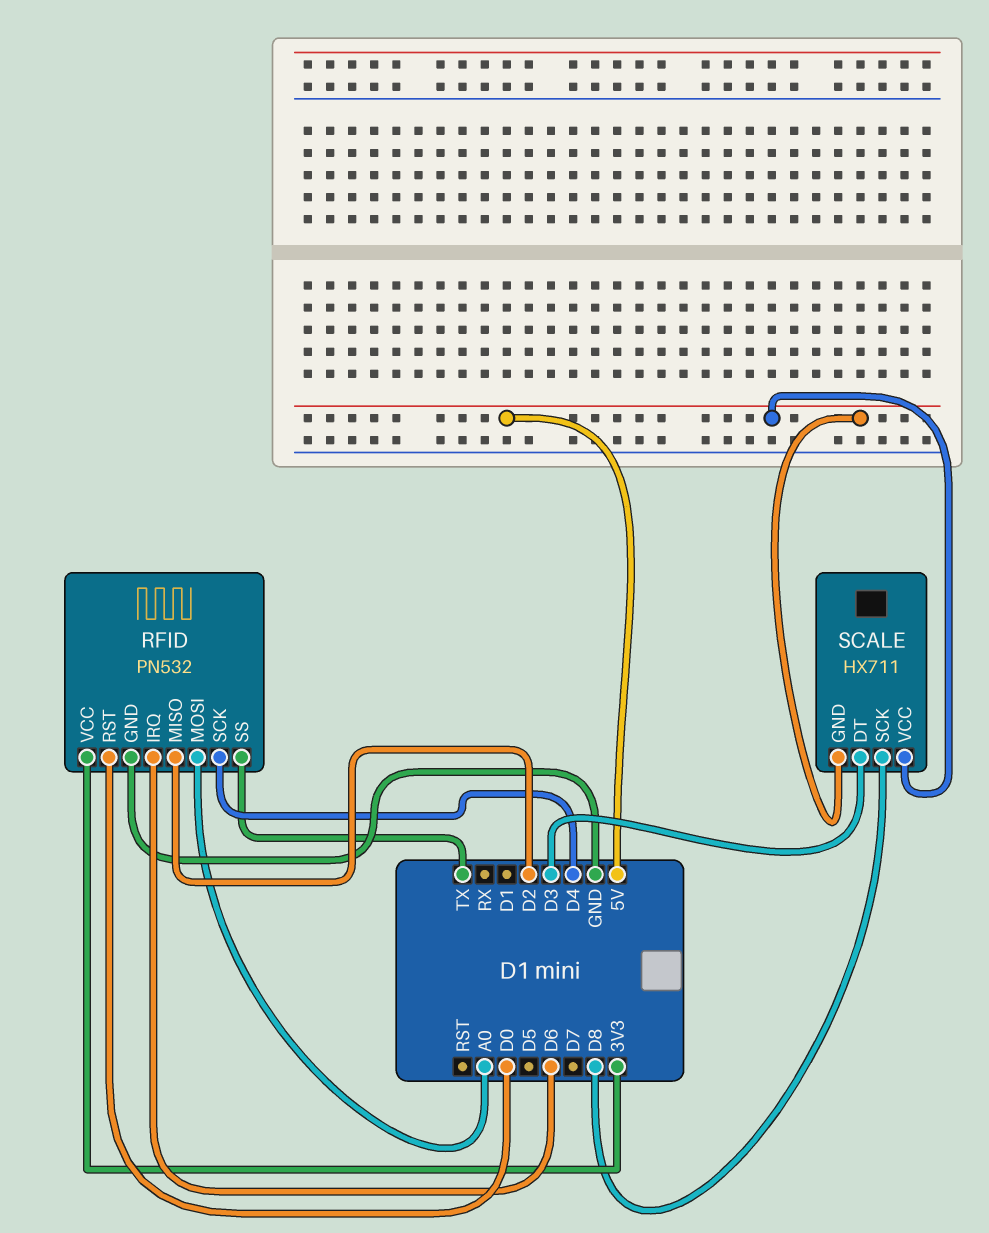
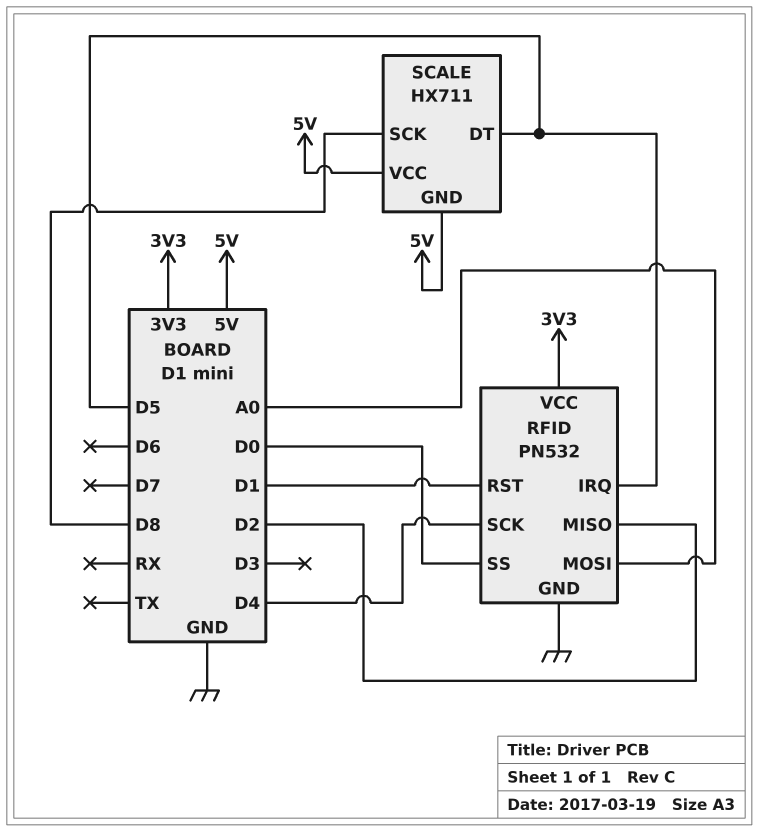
RFID pin IRQ: D6 -> D5
RFID pin RST: D0 -> D1
RFID pin SS: TX -> D0
SCALE pin DT: D3 -> D5

